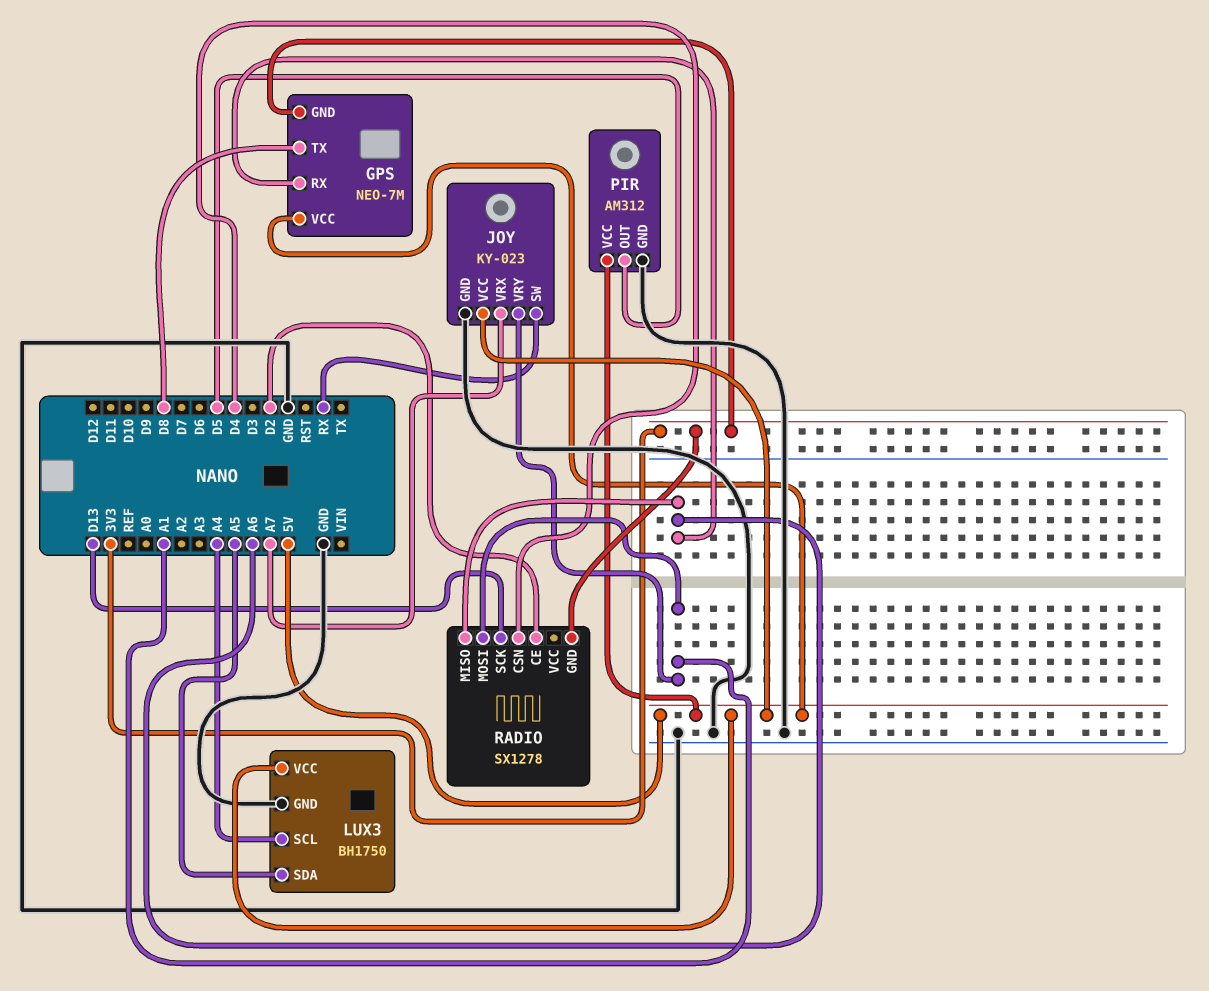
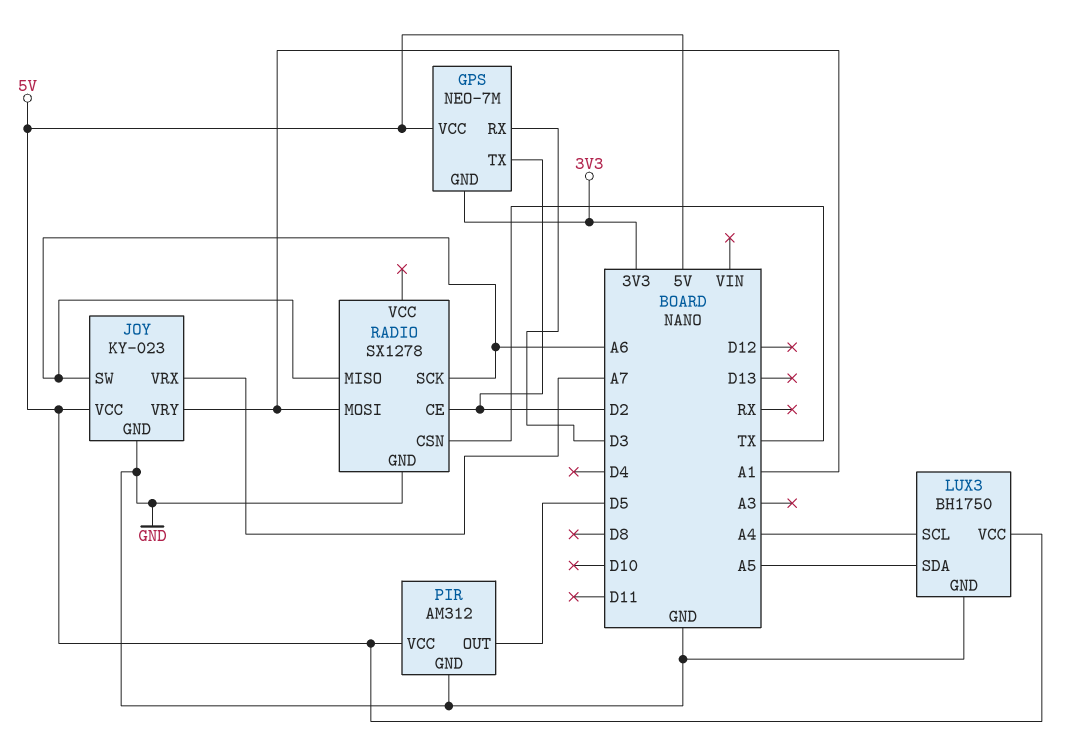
GPS pin RX: A6 -> D3
GPS pin TX: D8 -> D2
JOY pin SW: RX -> A6
RADIO pin CSN: D4 -> TX
RADIO pin GND: 3V3 -> GND
RADIO pin SCK: D13 -> A6

